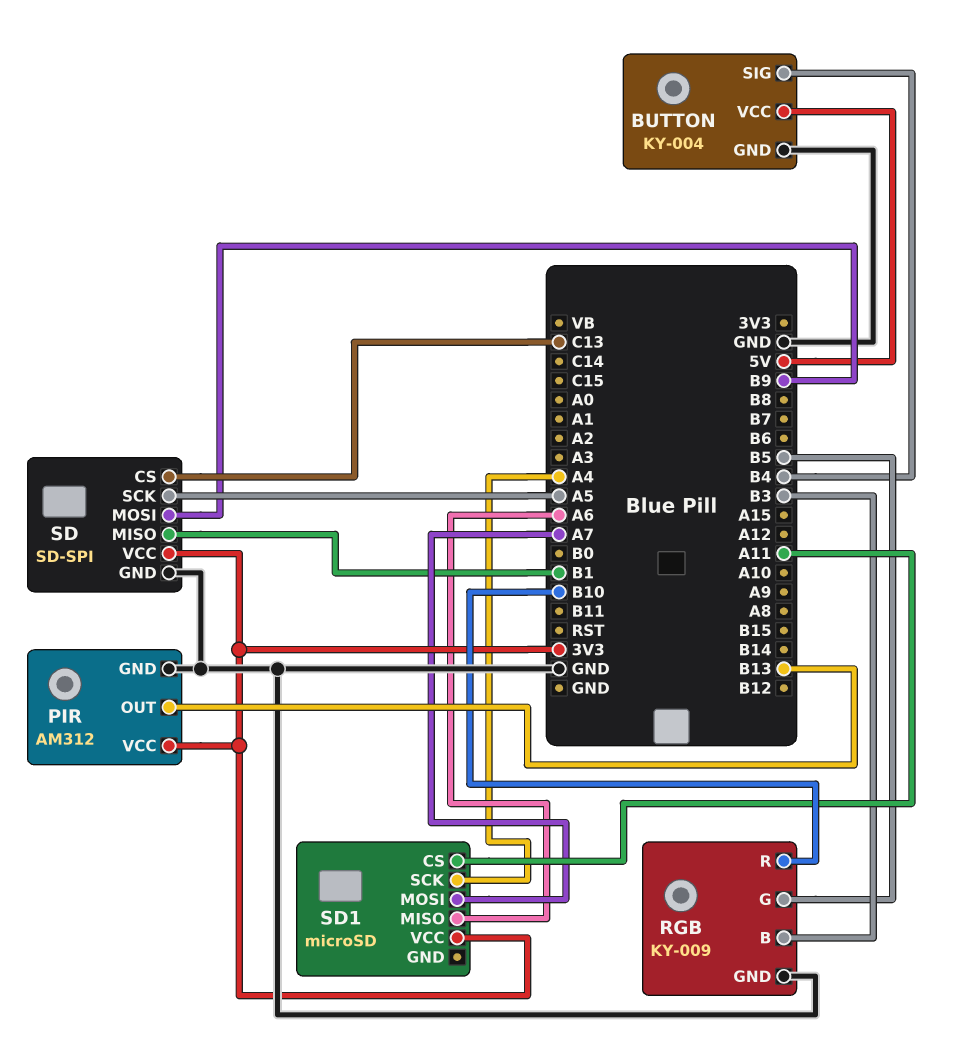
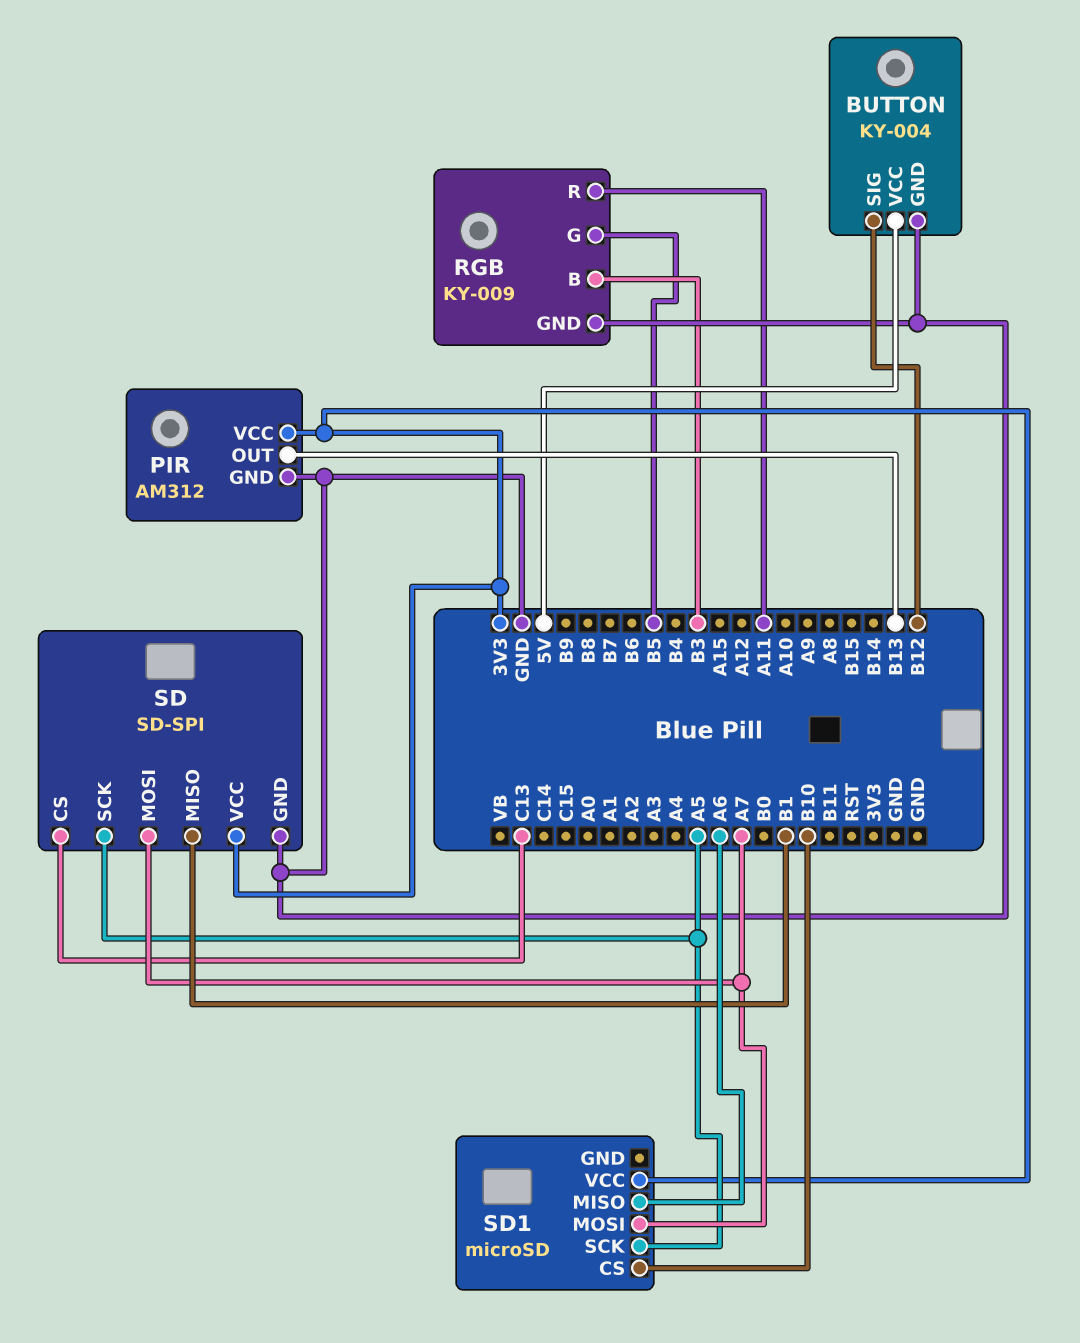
BUTTON pin SIG: B4 -> B12
RGB pin R: B10 -> A11
SD pin MOSI: B9 -> A7
SD1 pin CS: A11 -> B10
SD1 pin SCK: A4 -> A5

